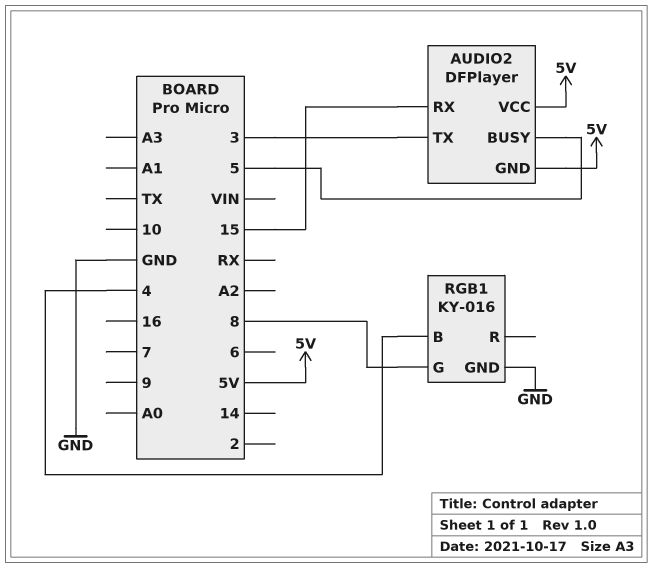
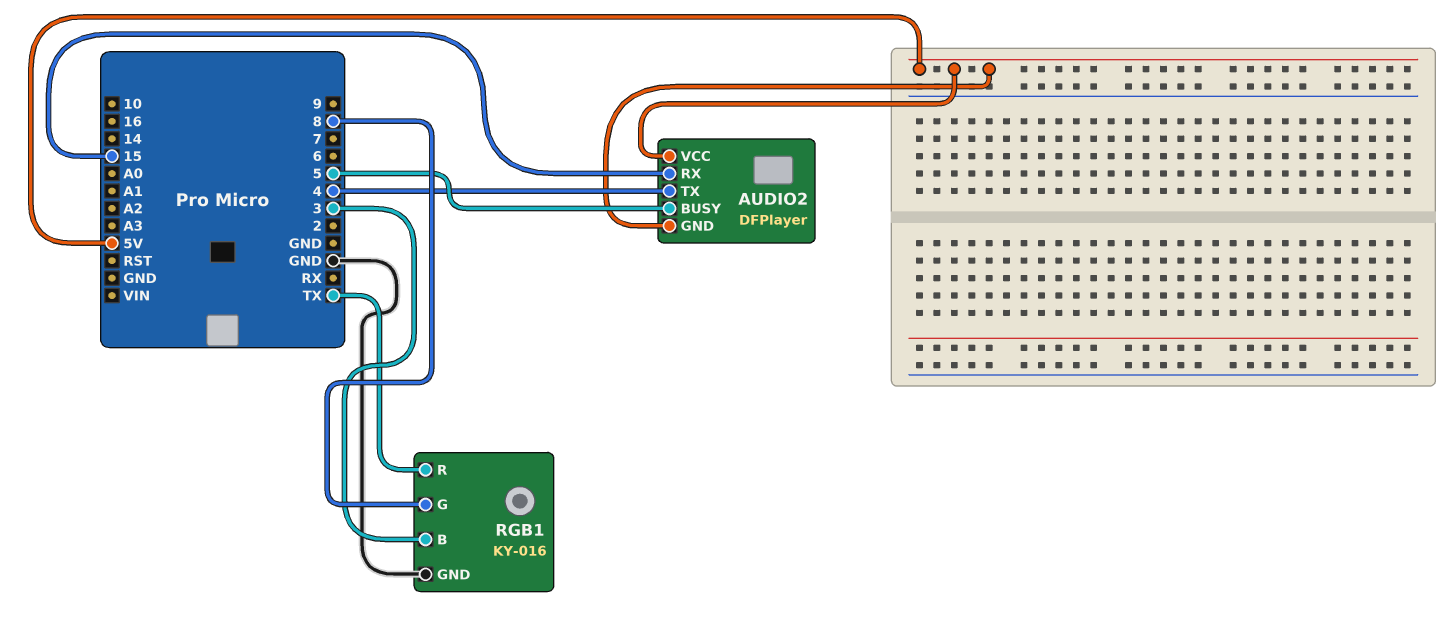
AUDIO2 pin TX: 3 -> 4
RGB1 pin B: 4 -> 3
RGB1 pin R: none -> TX

